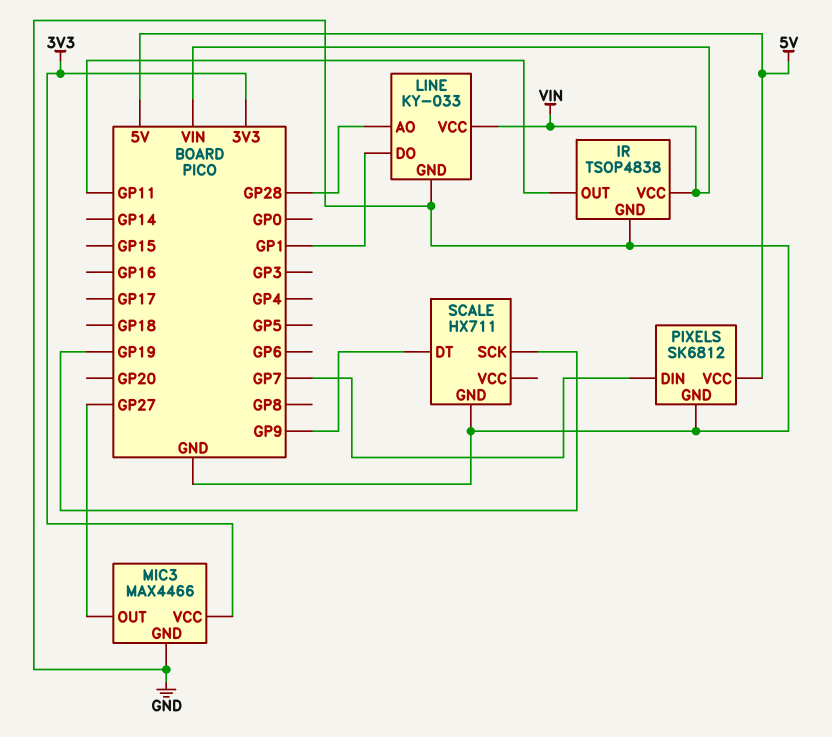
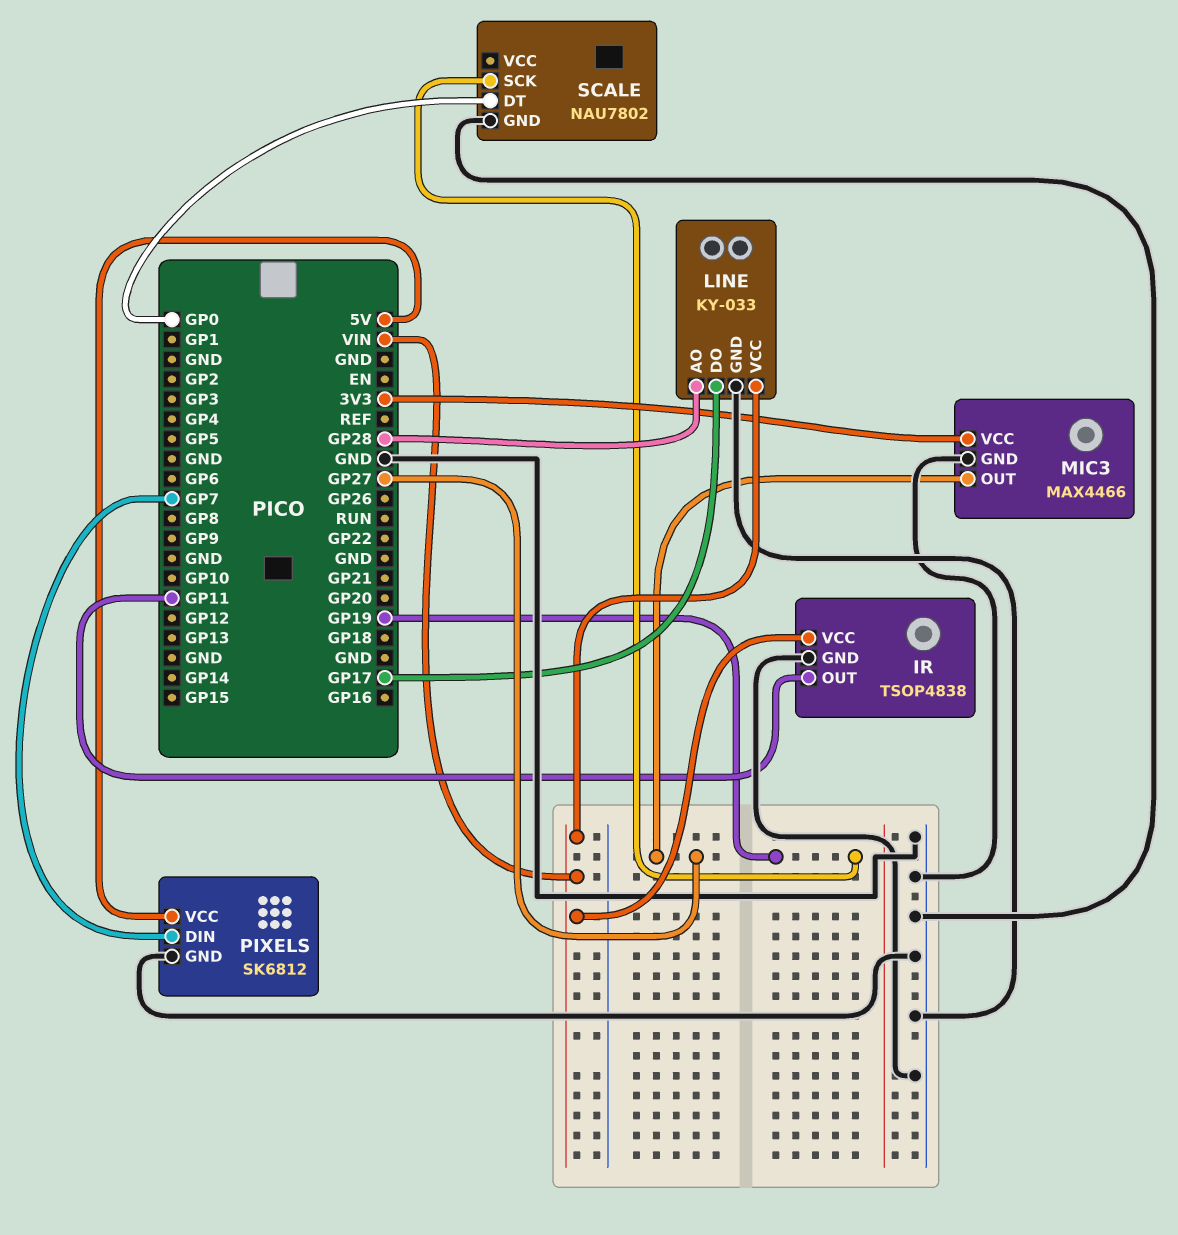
LINE pin DO: GP1 -> GP17
SCALE: HX711 -> NAU7802
SCALE pin DT: GP9 -> GP0

